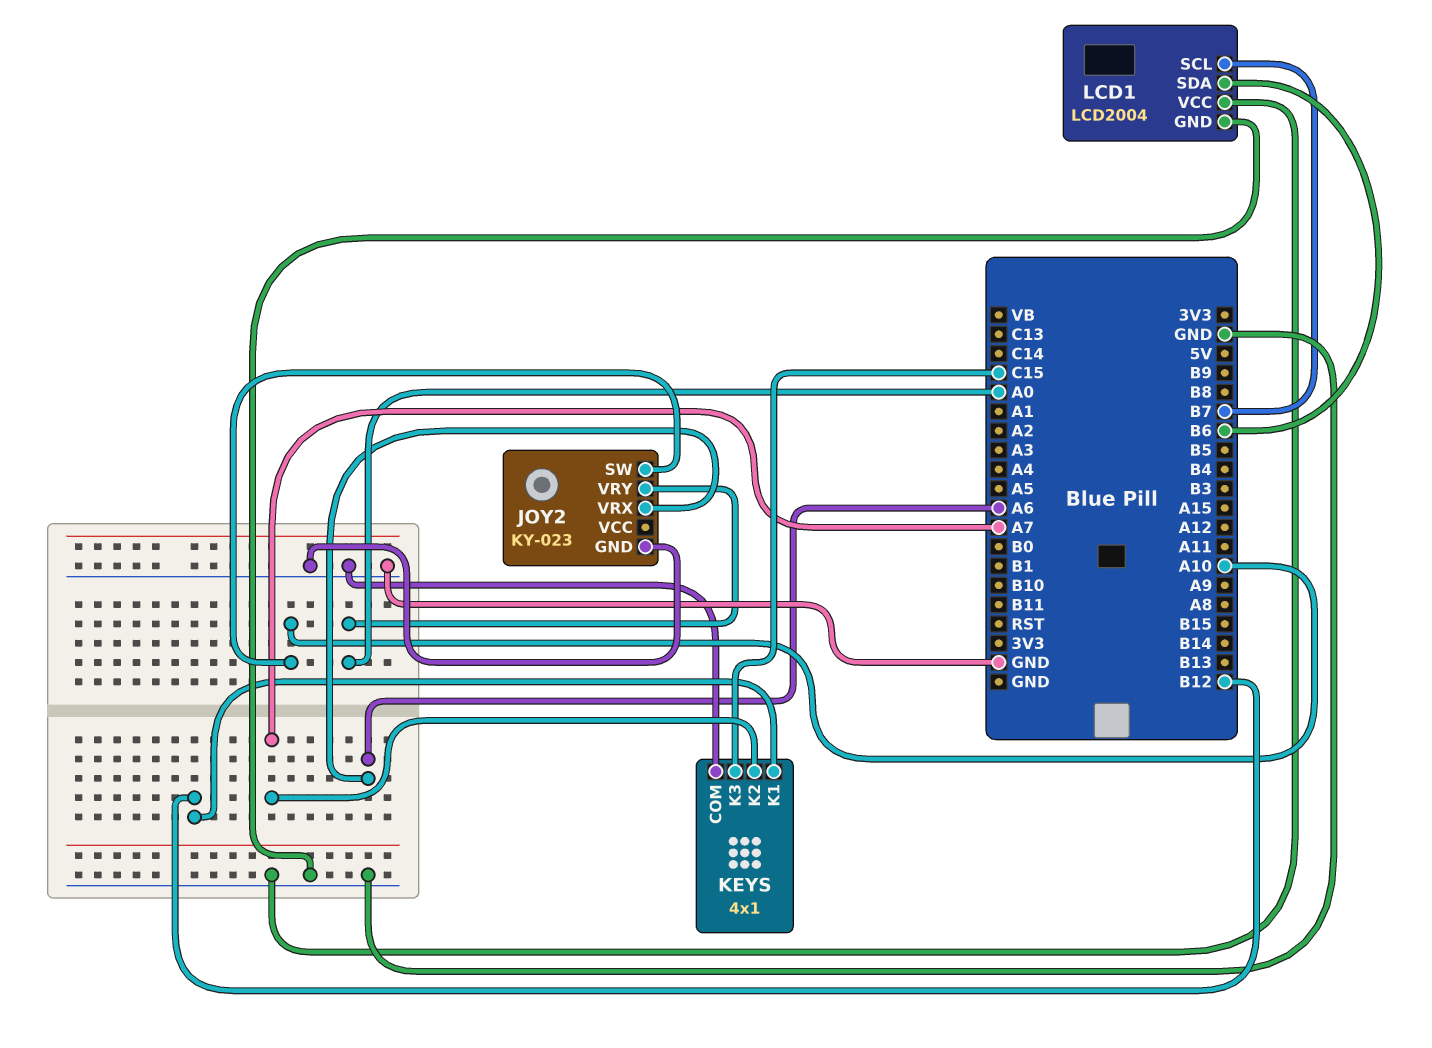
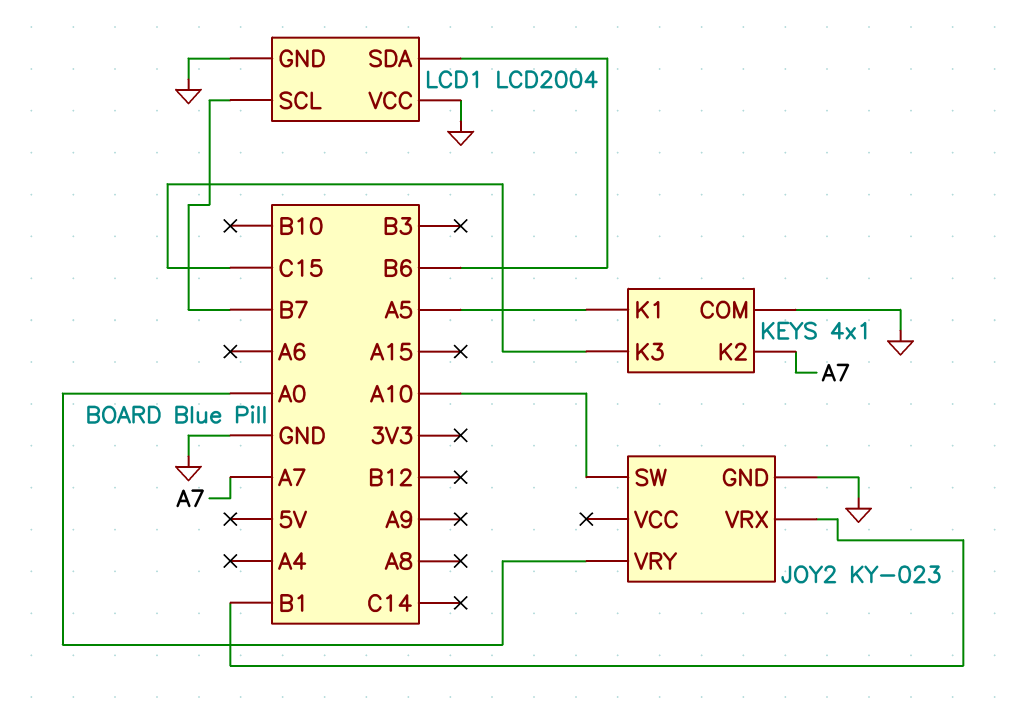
JOY2 pin VRX: A6 -> B1
KEYS pin K1: B12 -> A5

